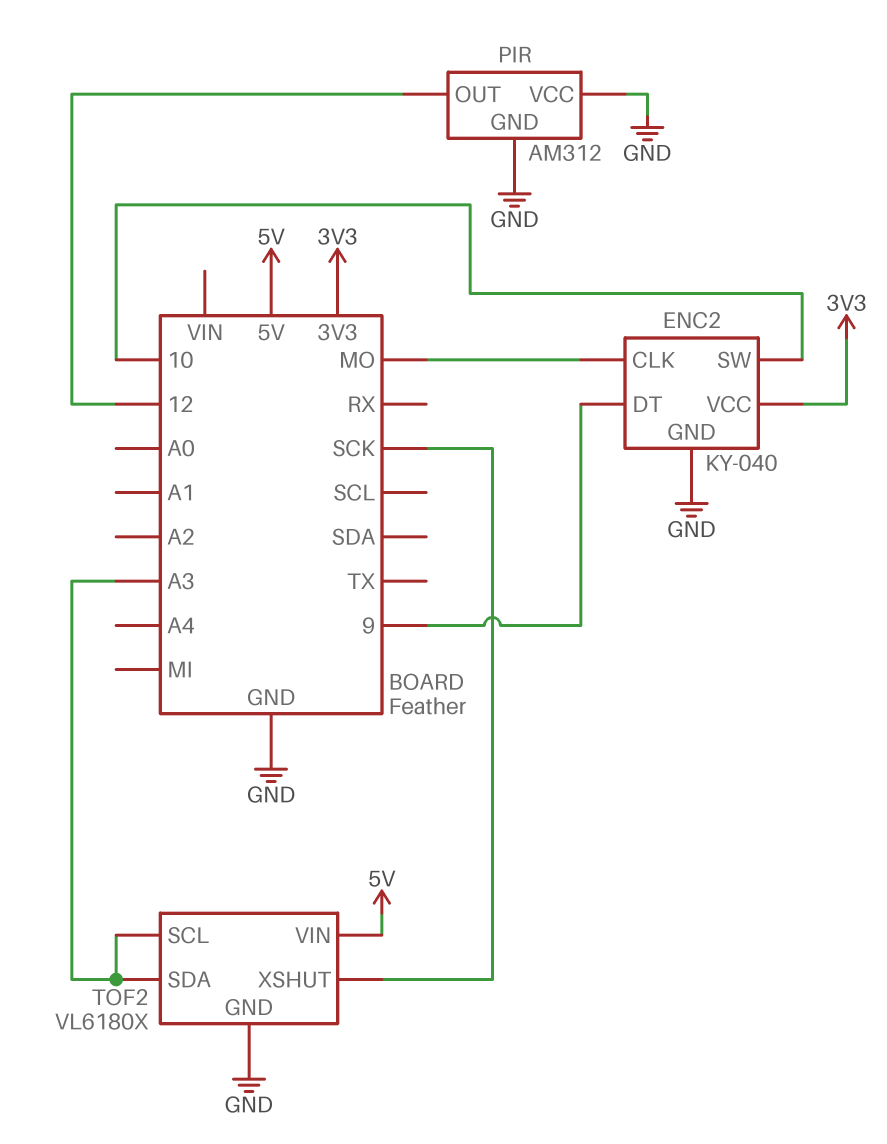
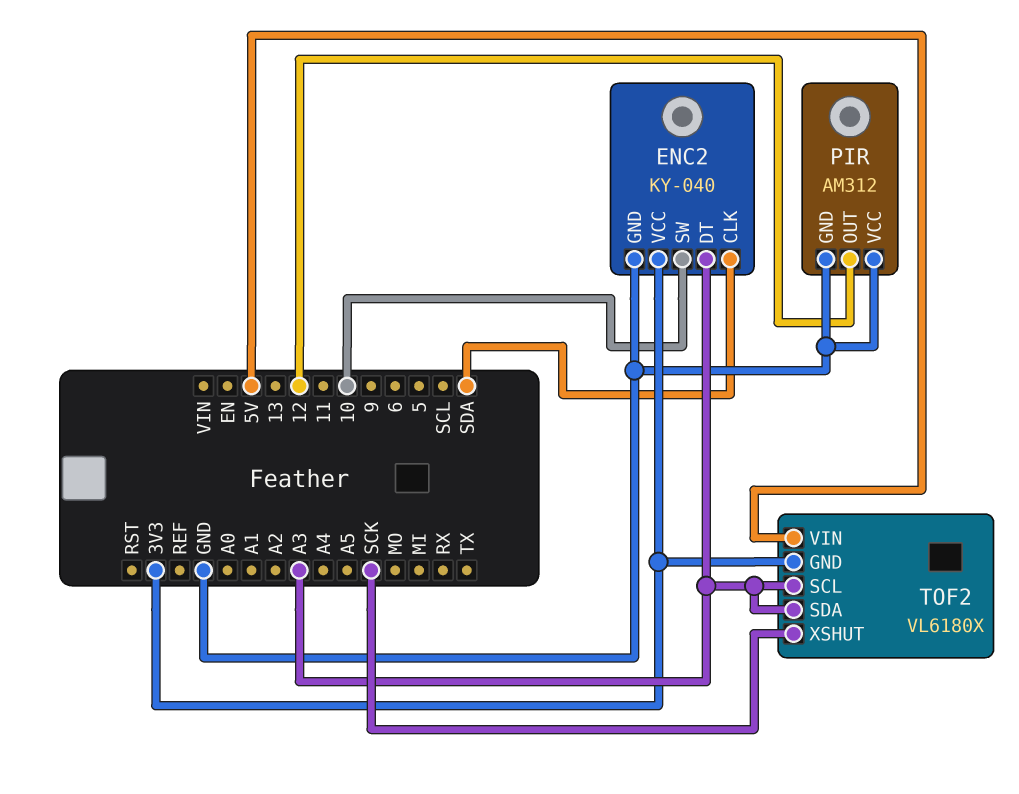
ENC2 pin CLK: MO -> SDA
ENC2 pin DT: 9 -> A3
TOF2 pin GND: GND -> 3V3

